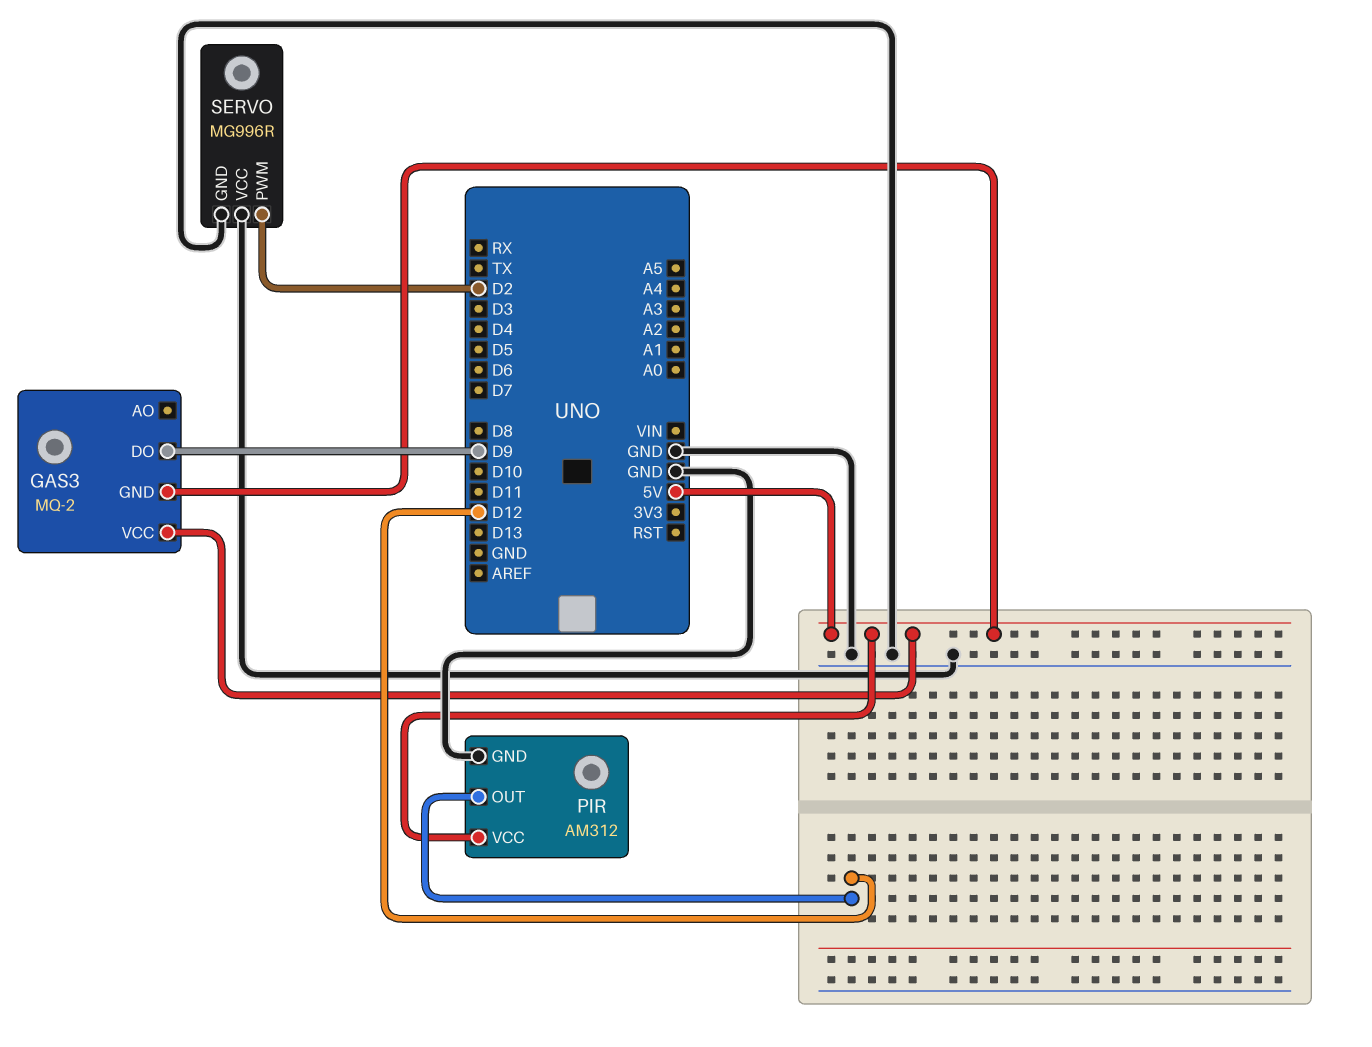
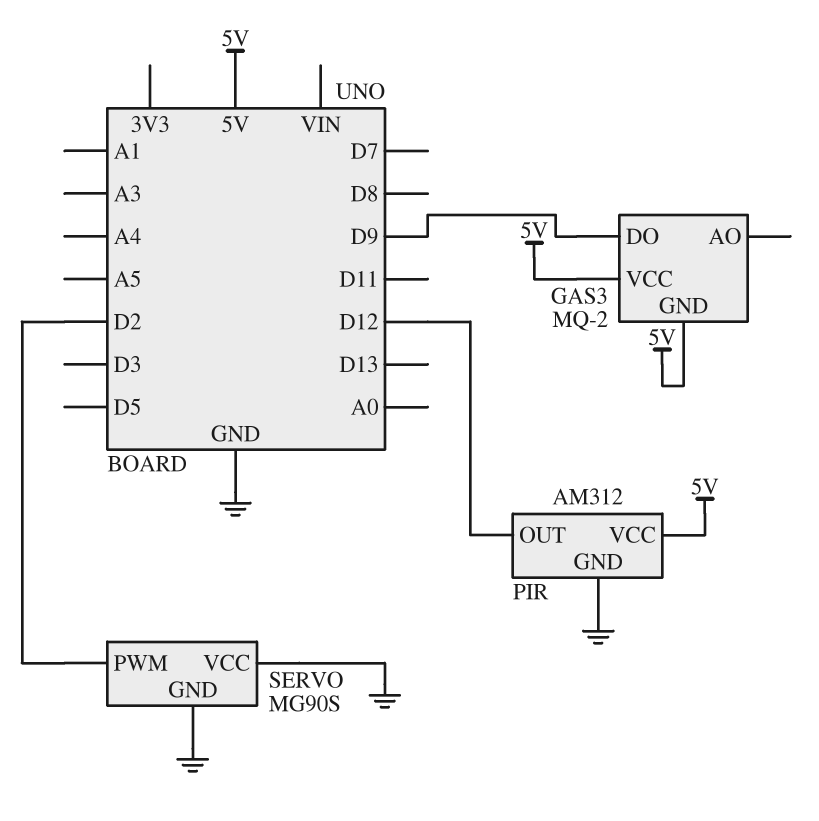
SERVO: MG996R -> MG90S

